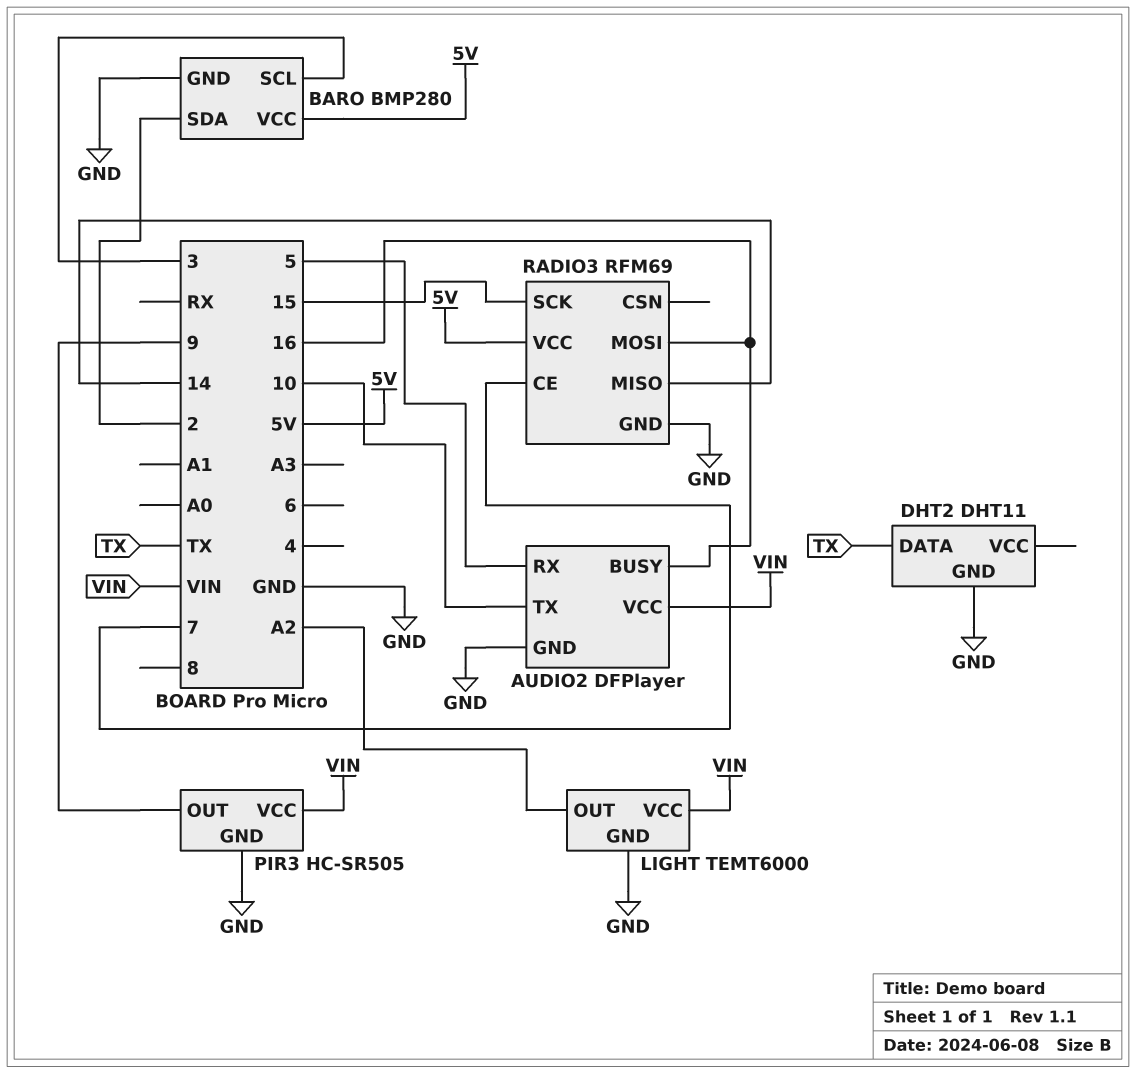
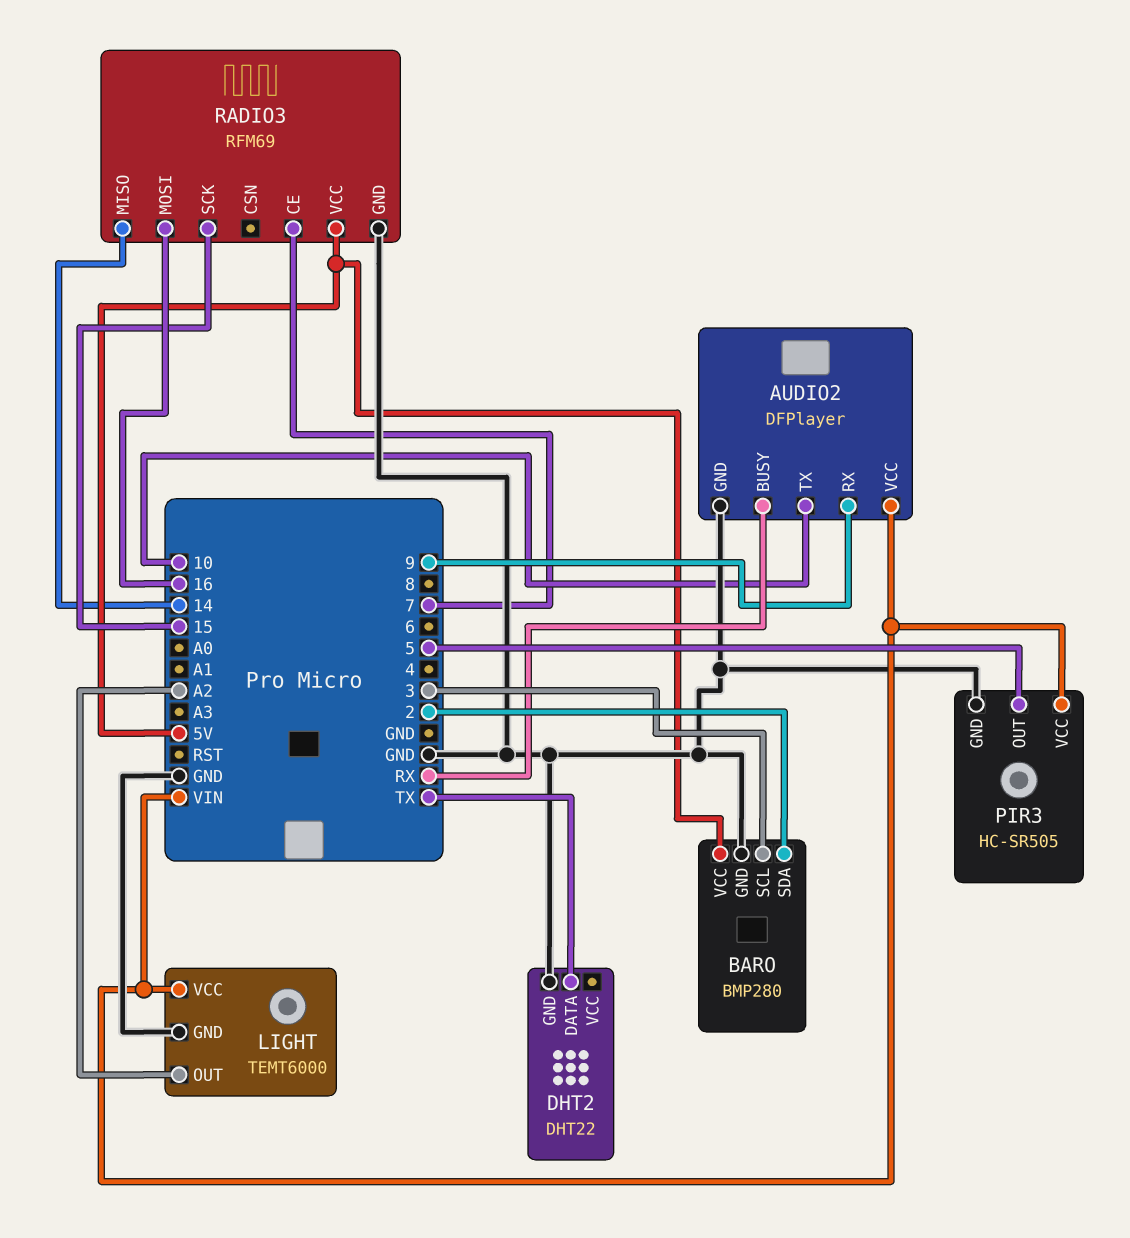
AUDIO2 pin BUSY: 16 -> RX
AUDIO2 pin RX: 5 -> 9
DHT2: DHT11 -> DHT22
PIR3 pin OUT: 9 -> 5

